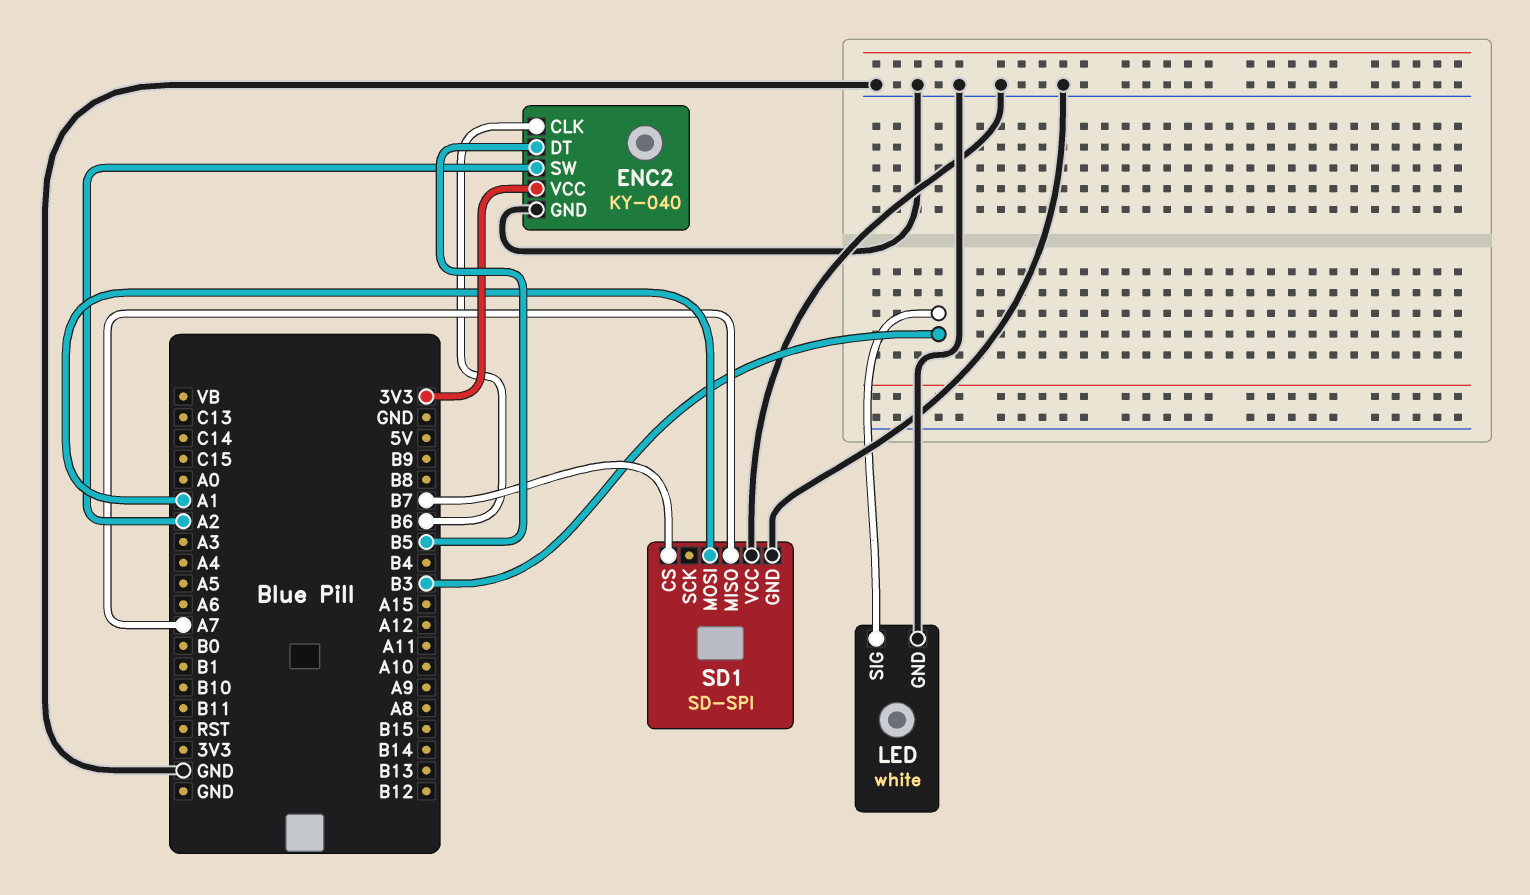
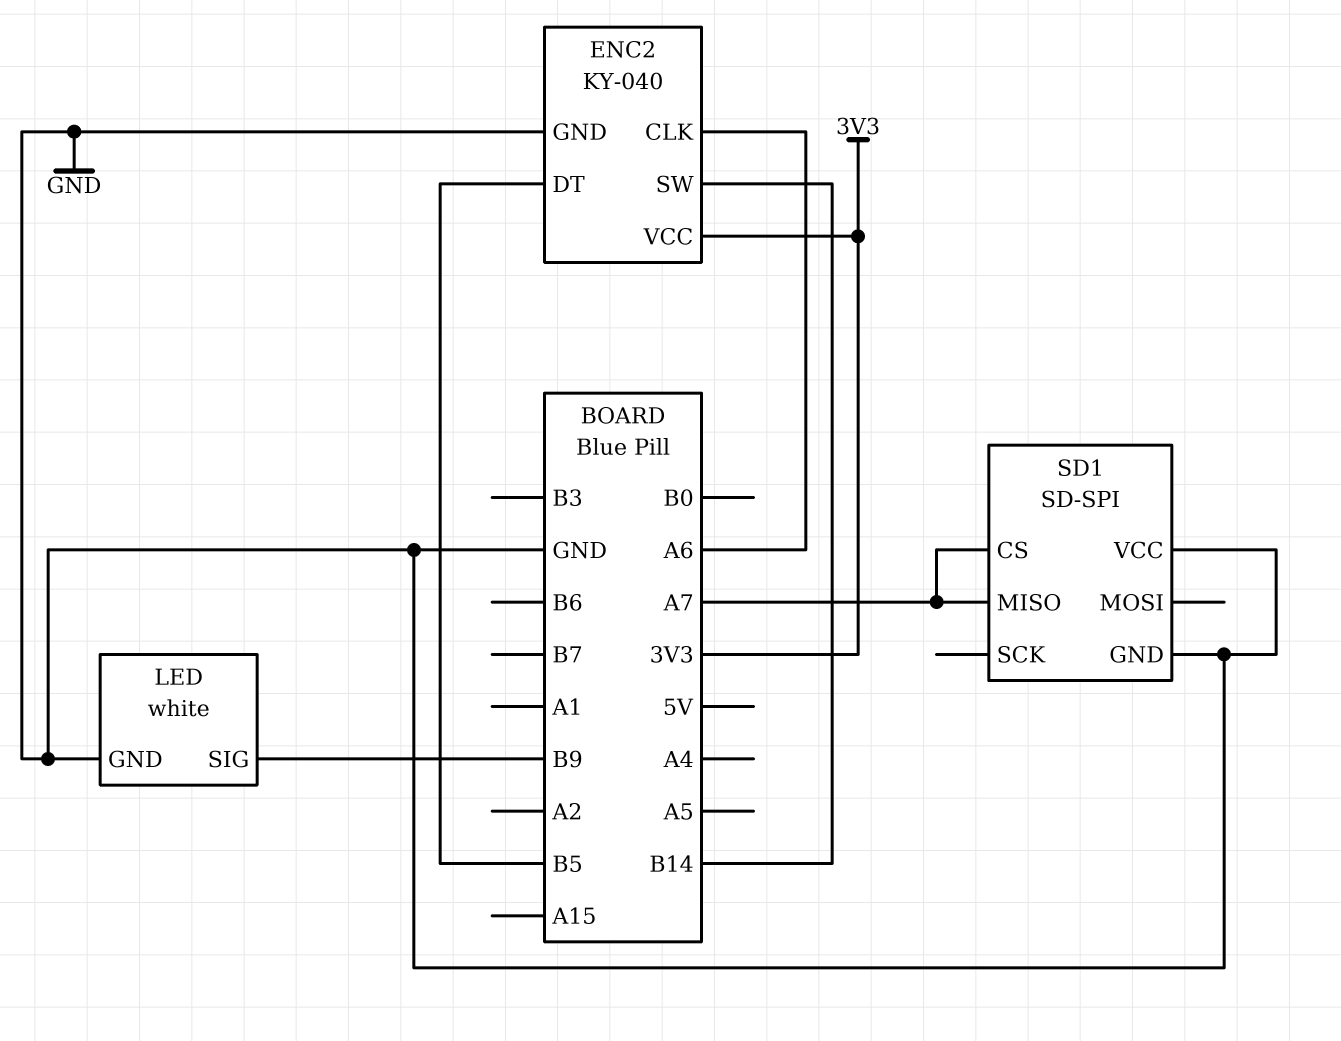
ENC2 pin CLK: B6 -> A6
ENC2 pin SW: A2 -> B14
LED pin SIG: B3 -> B9
SD1 pin CS: B7 -> A7
SD1 pin MOSI: A1 -> none

